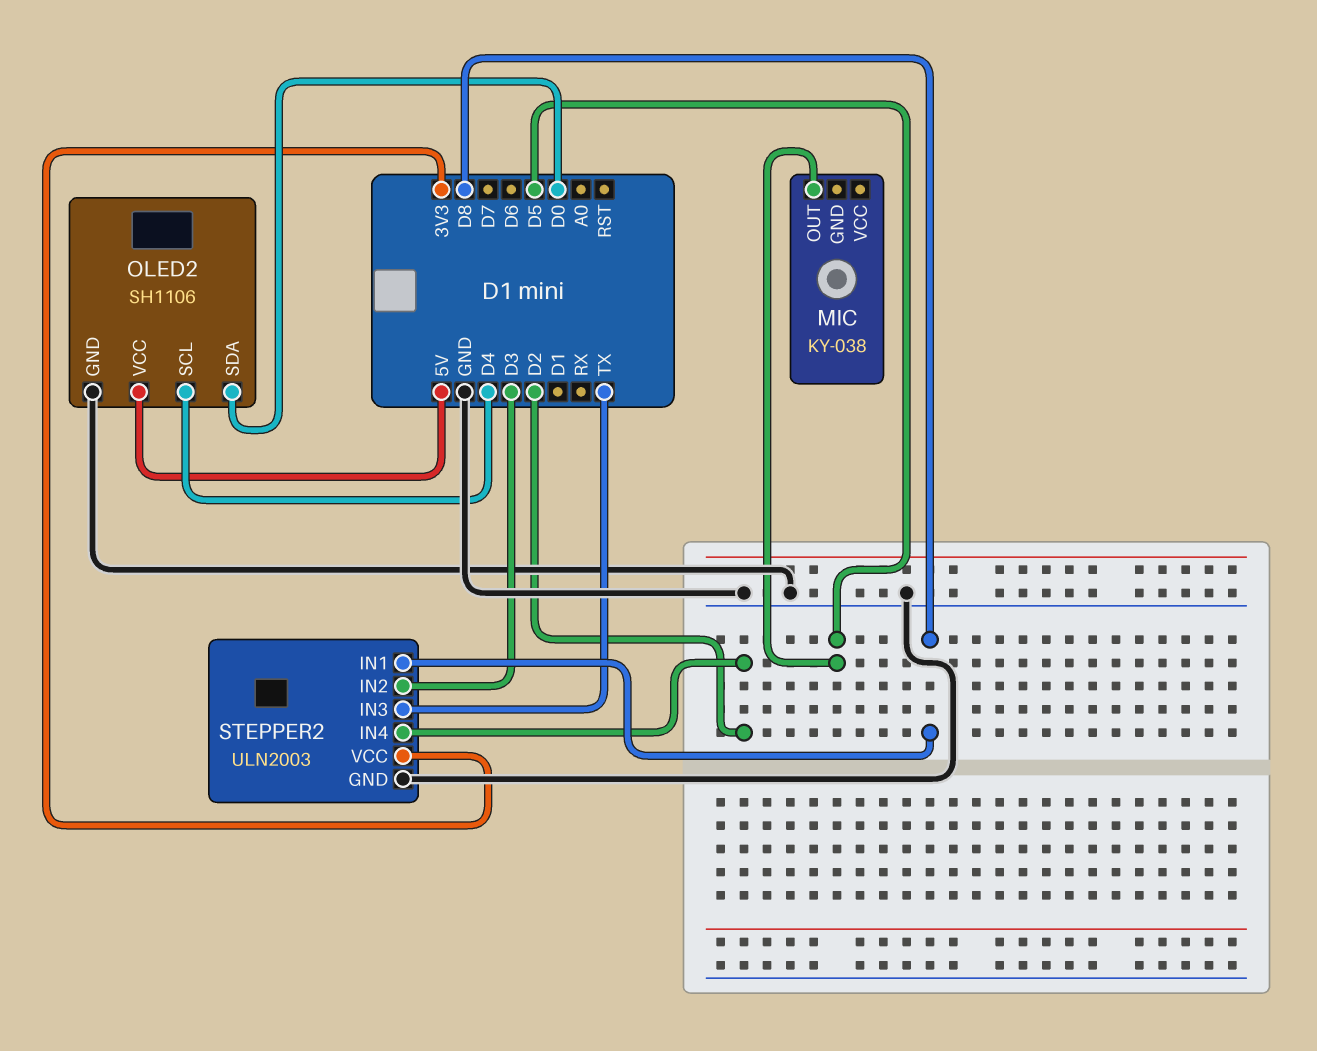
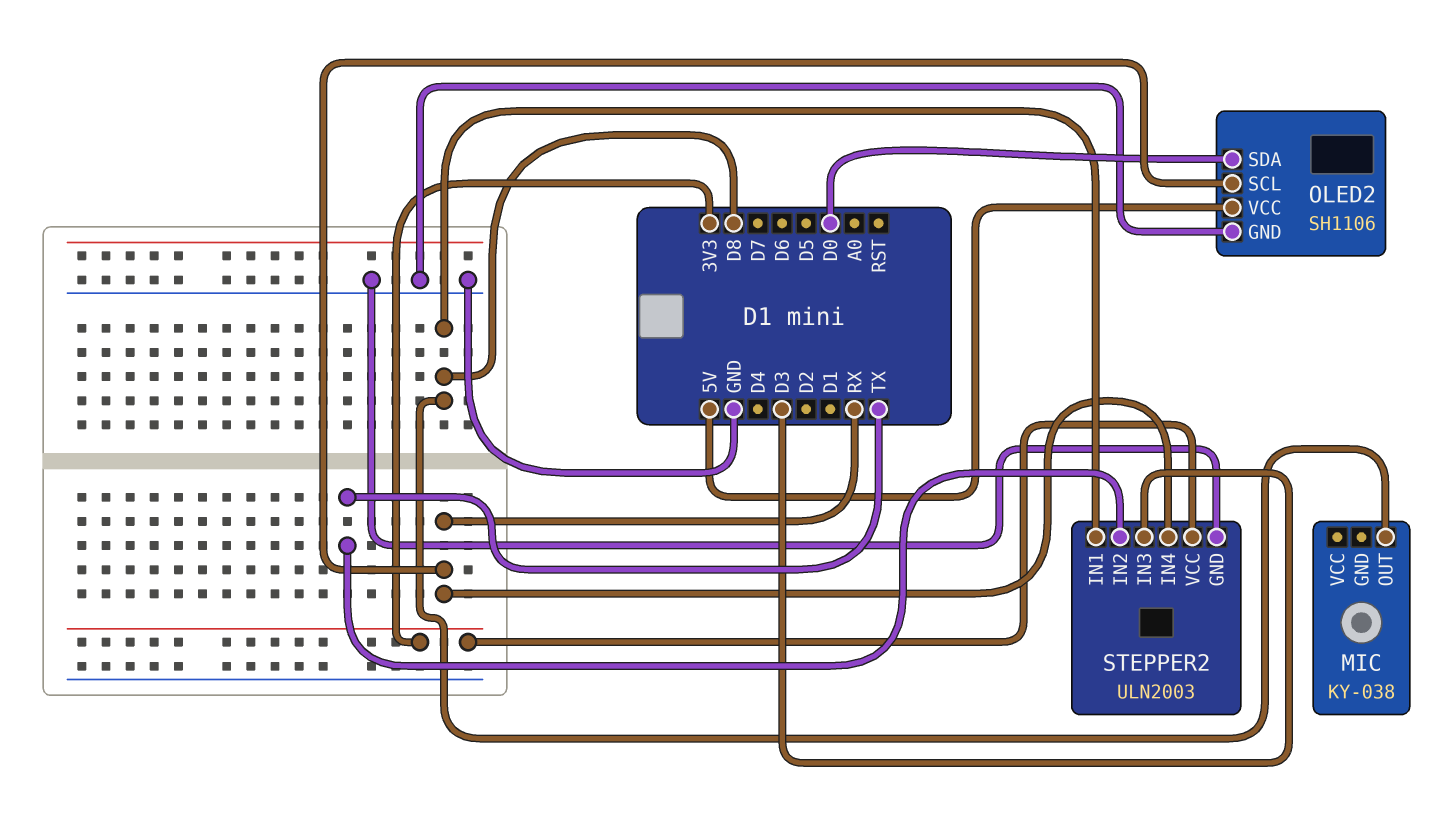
MIC pin OUT: D5 -> D8
OLED2 pin SCL: D4 -> RX
STEPPER2 pin IN2: D3 -> TX
STEPPER2 pin IN3: TX -> D3
STEPPER2 pin IN4: D2 -> RX

